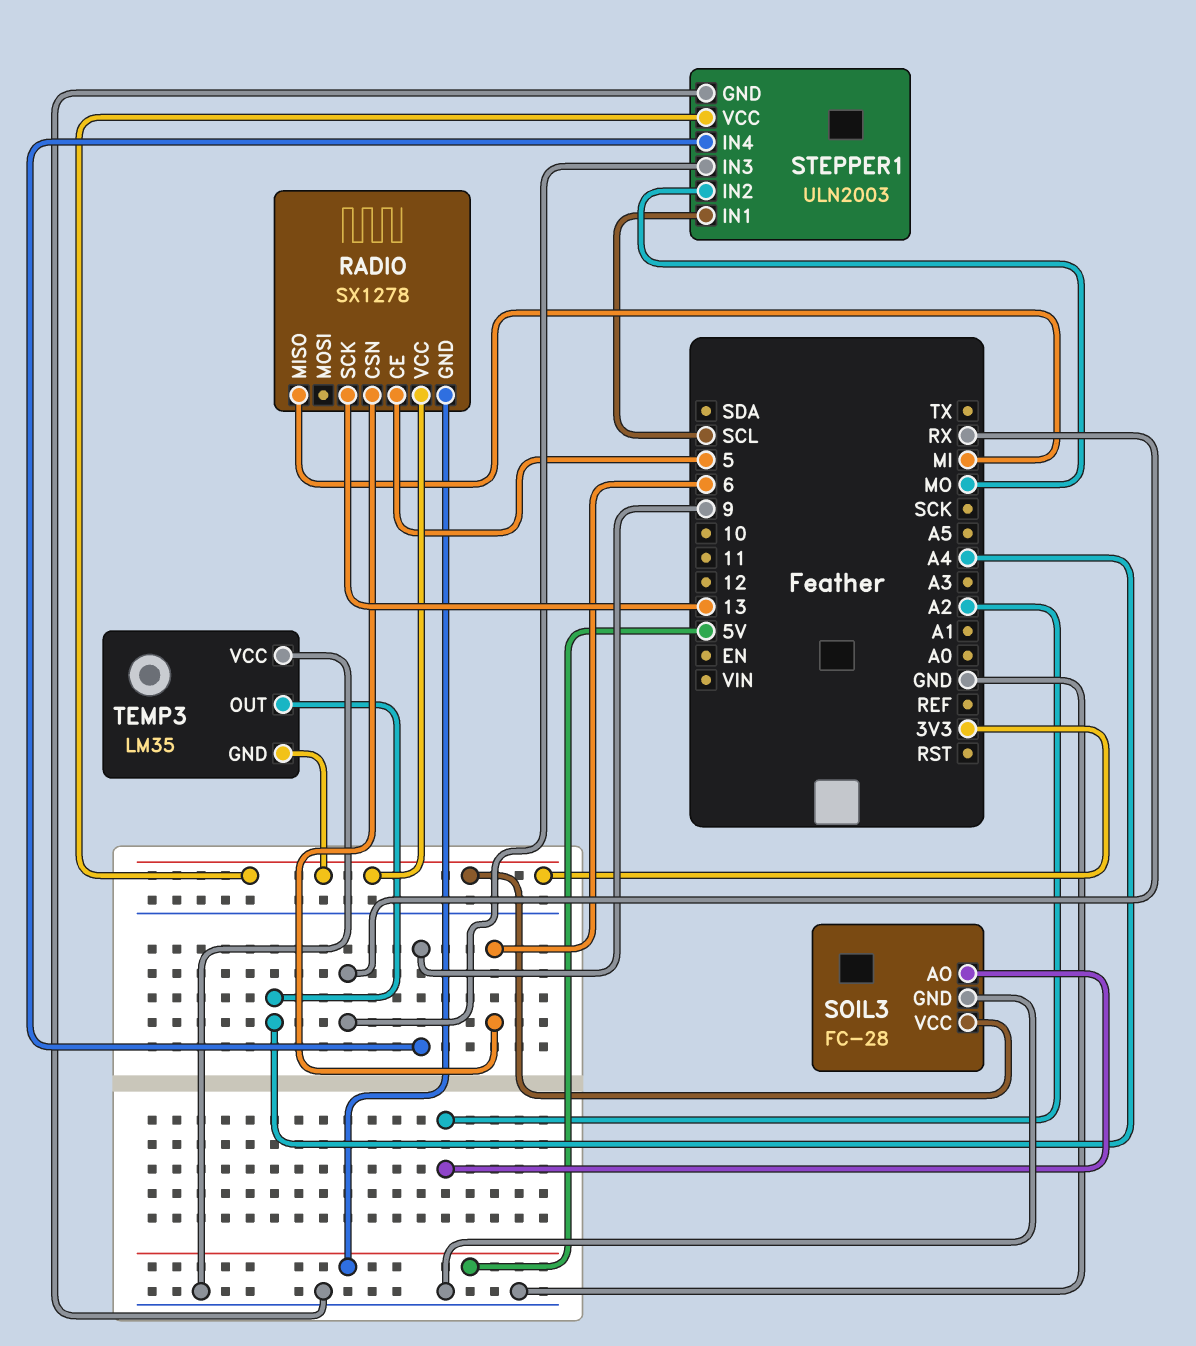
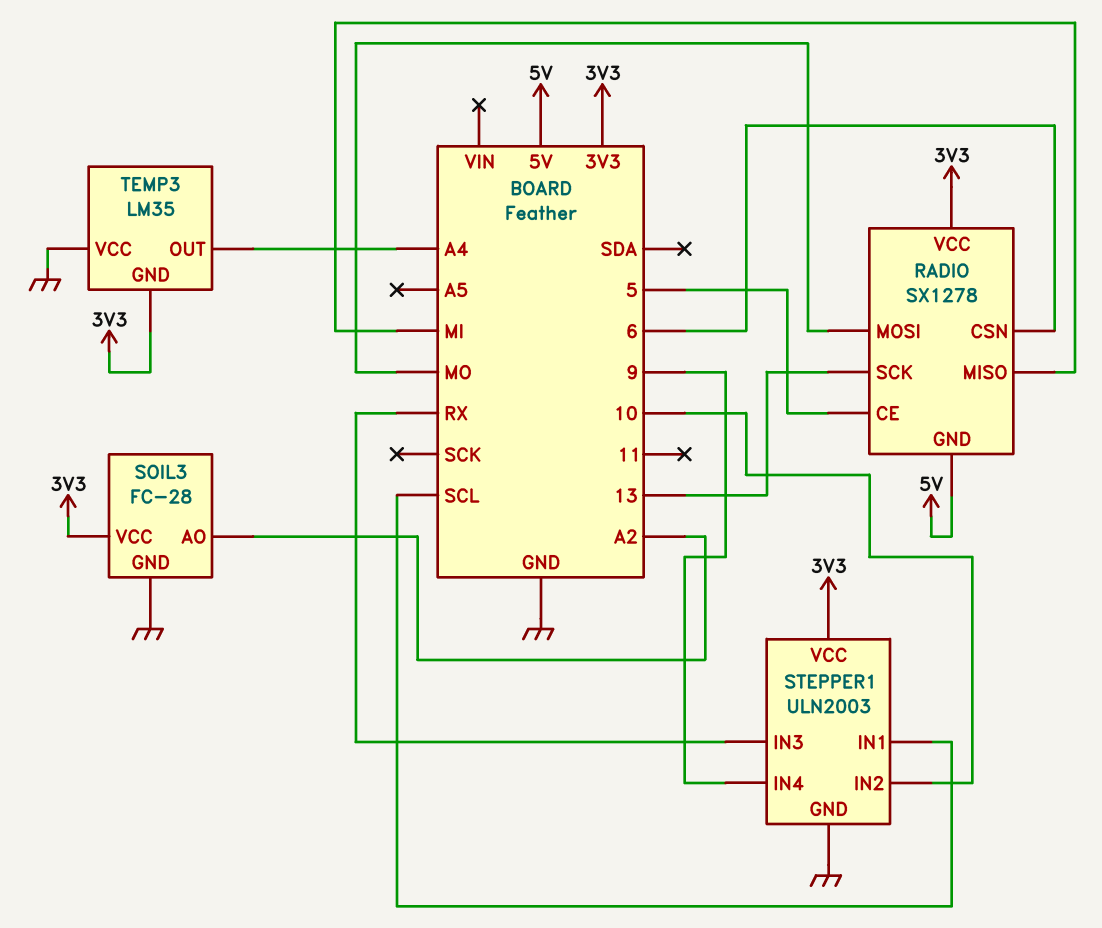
RADIO pin MOSI: none -> MO
STEPPER1 pin IN2: MO -> 10

